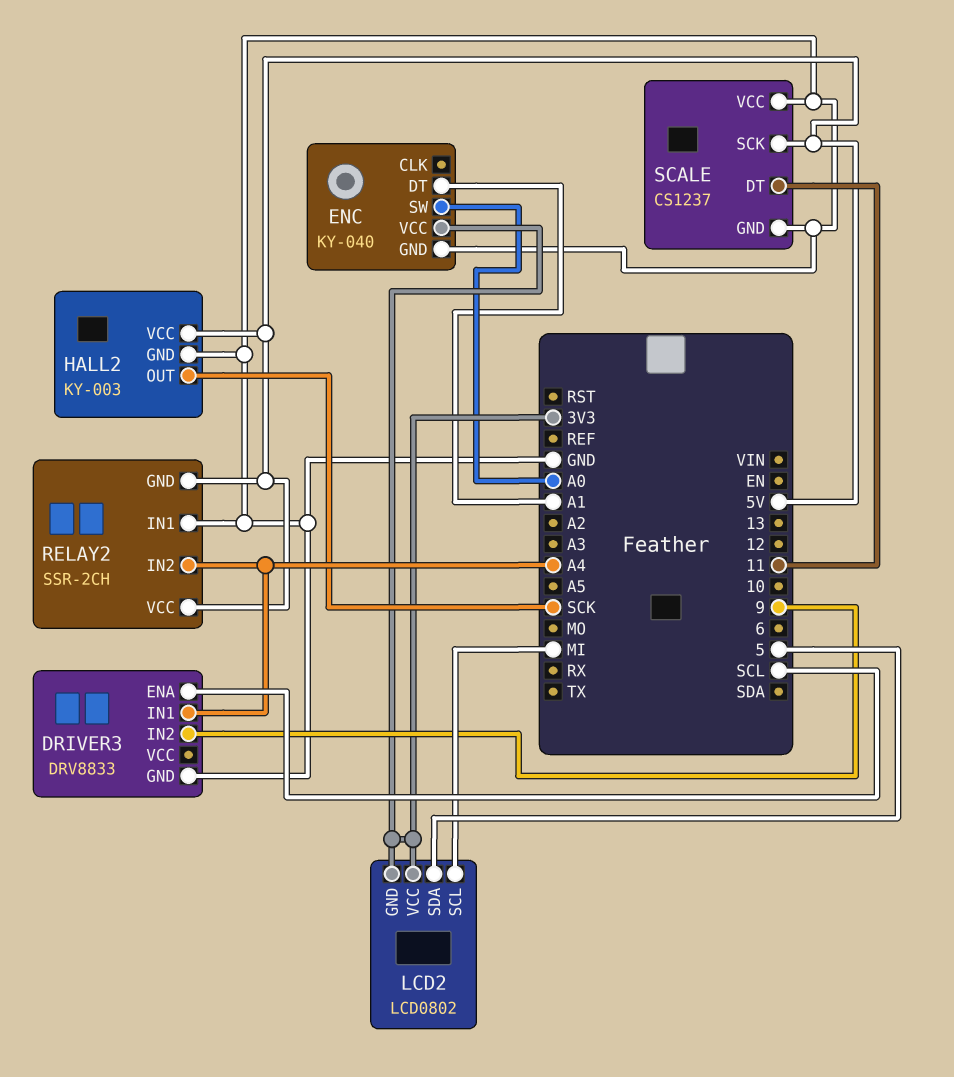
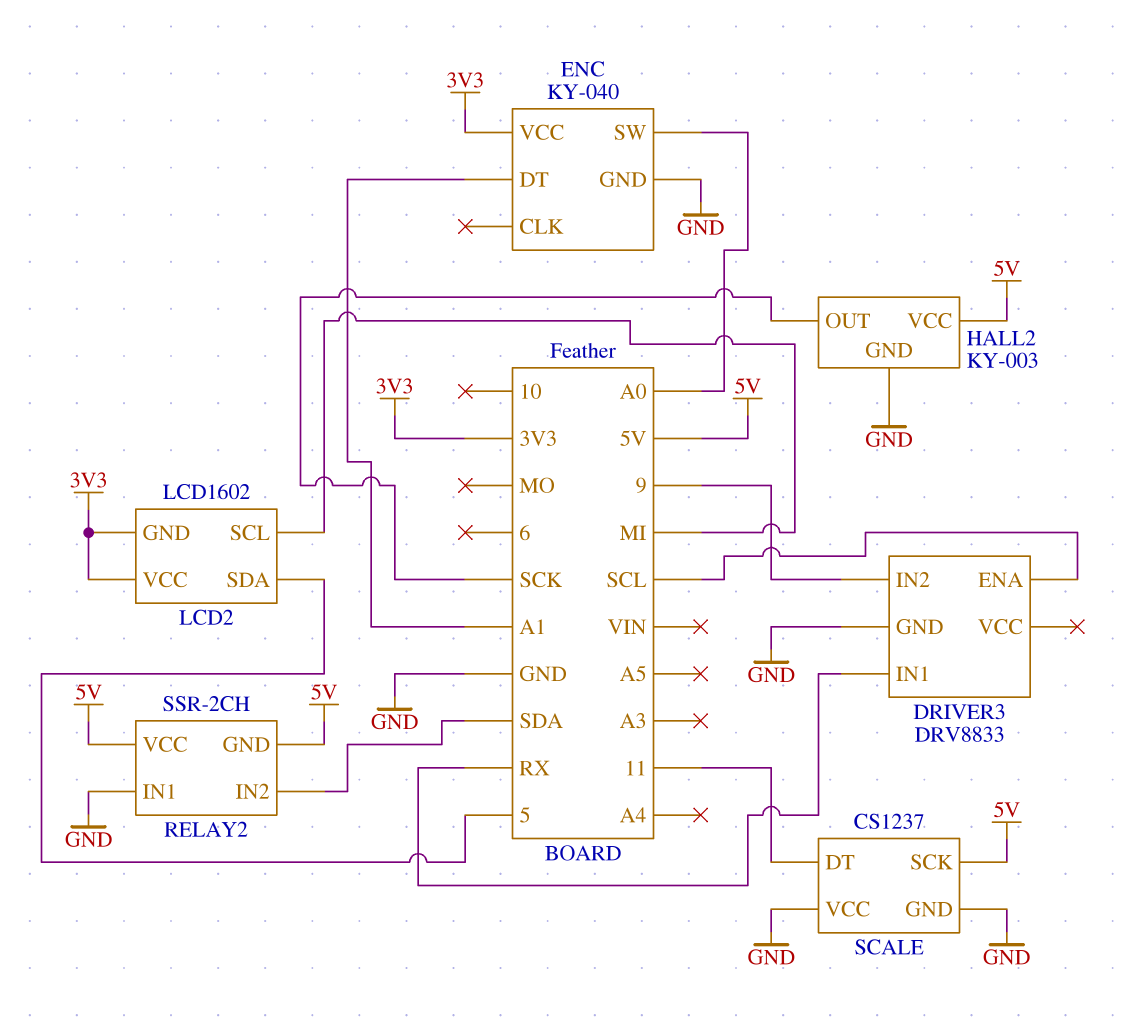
DRIVER3 pin IN1: A4 -> RX
LCD2: LCD0802 -> LCD1602
RELAY2 pin IN2: A4 -> SDA

